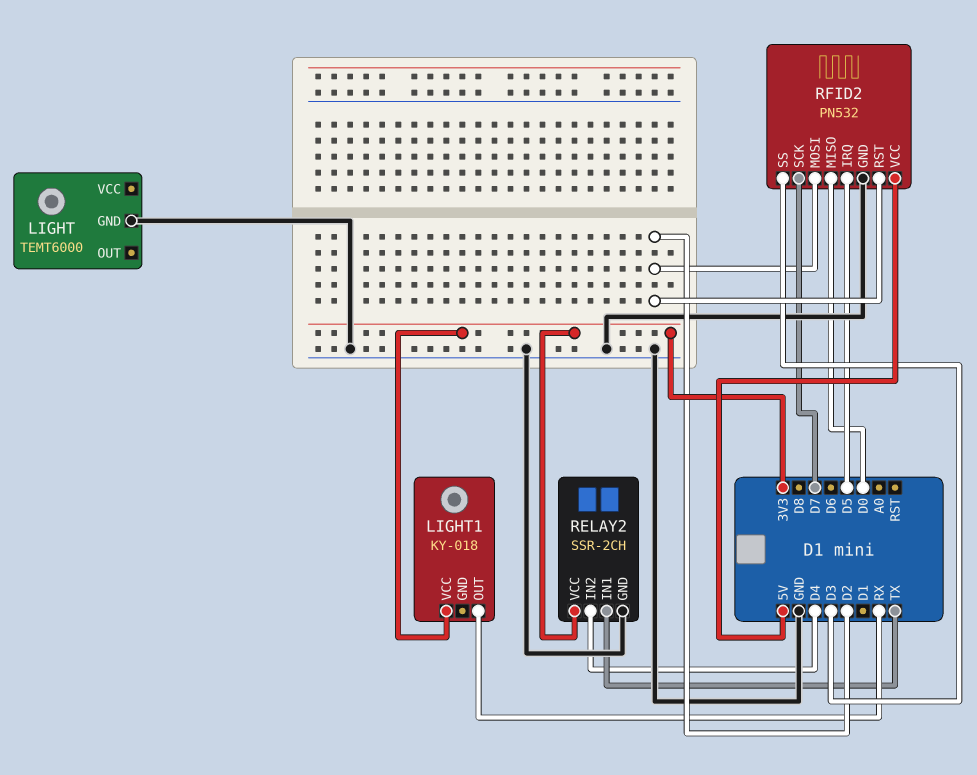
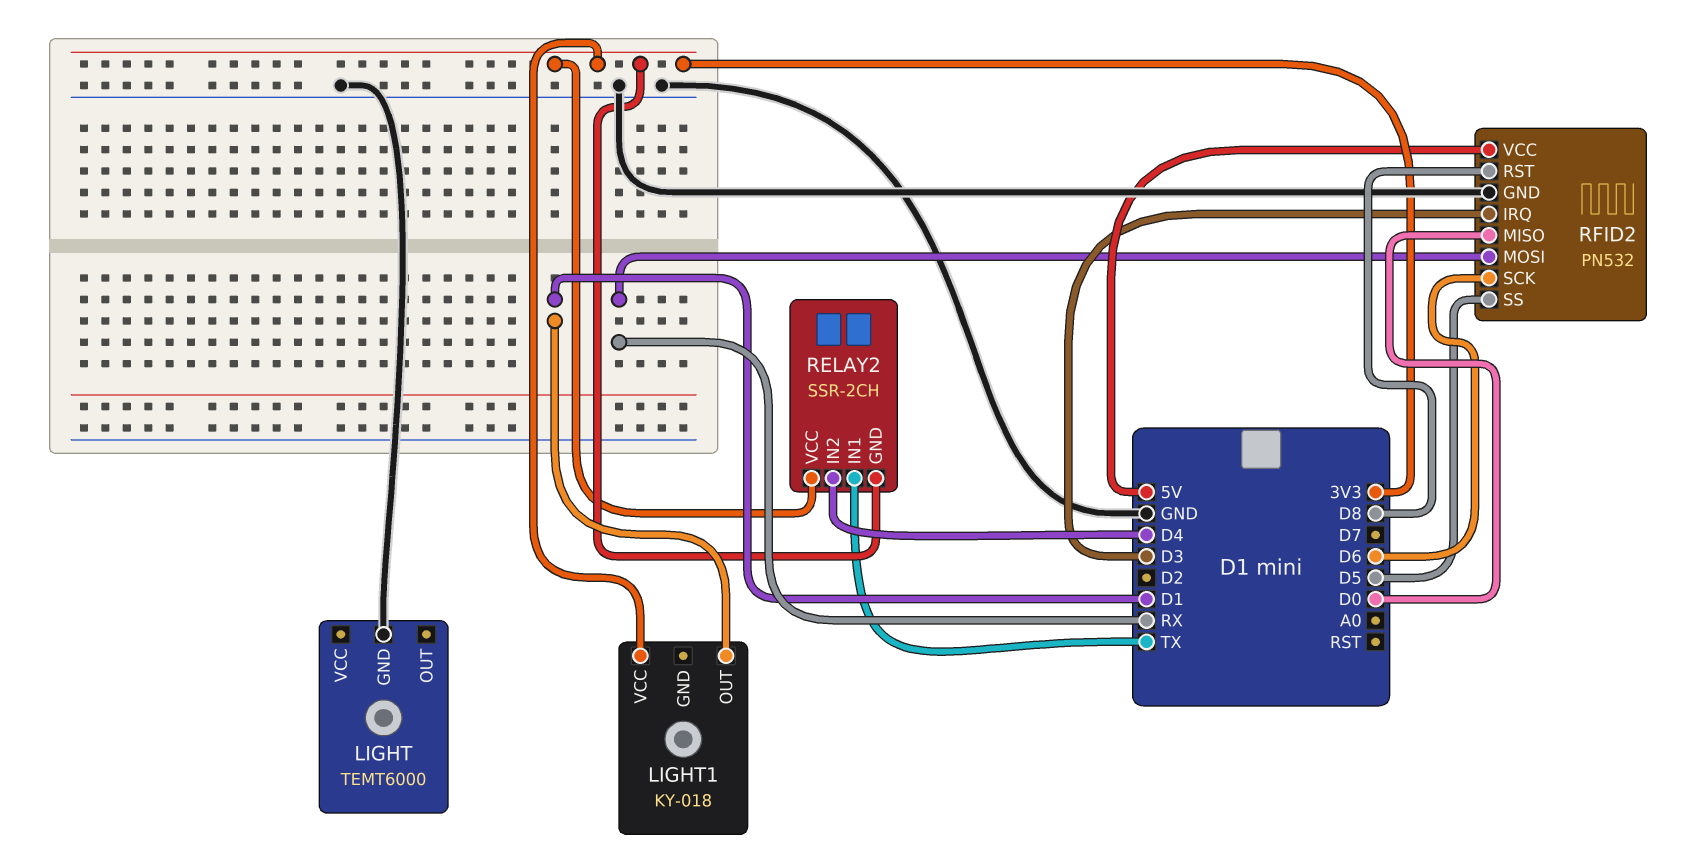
LIGHT1 pin OUT: RX -> D1
RELAY2 pin GND: GND -> 3V3
RFID2 pin IRQ: D5 -> D3
RFID2 pin MOSI: D2 -> RX
RFID2 pin RST: D2 -> D8
RFID2 pin SCK: D7 -> D6
RFID2 pin SS: D3 -> D5

